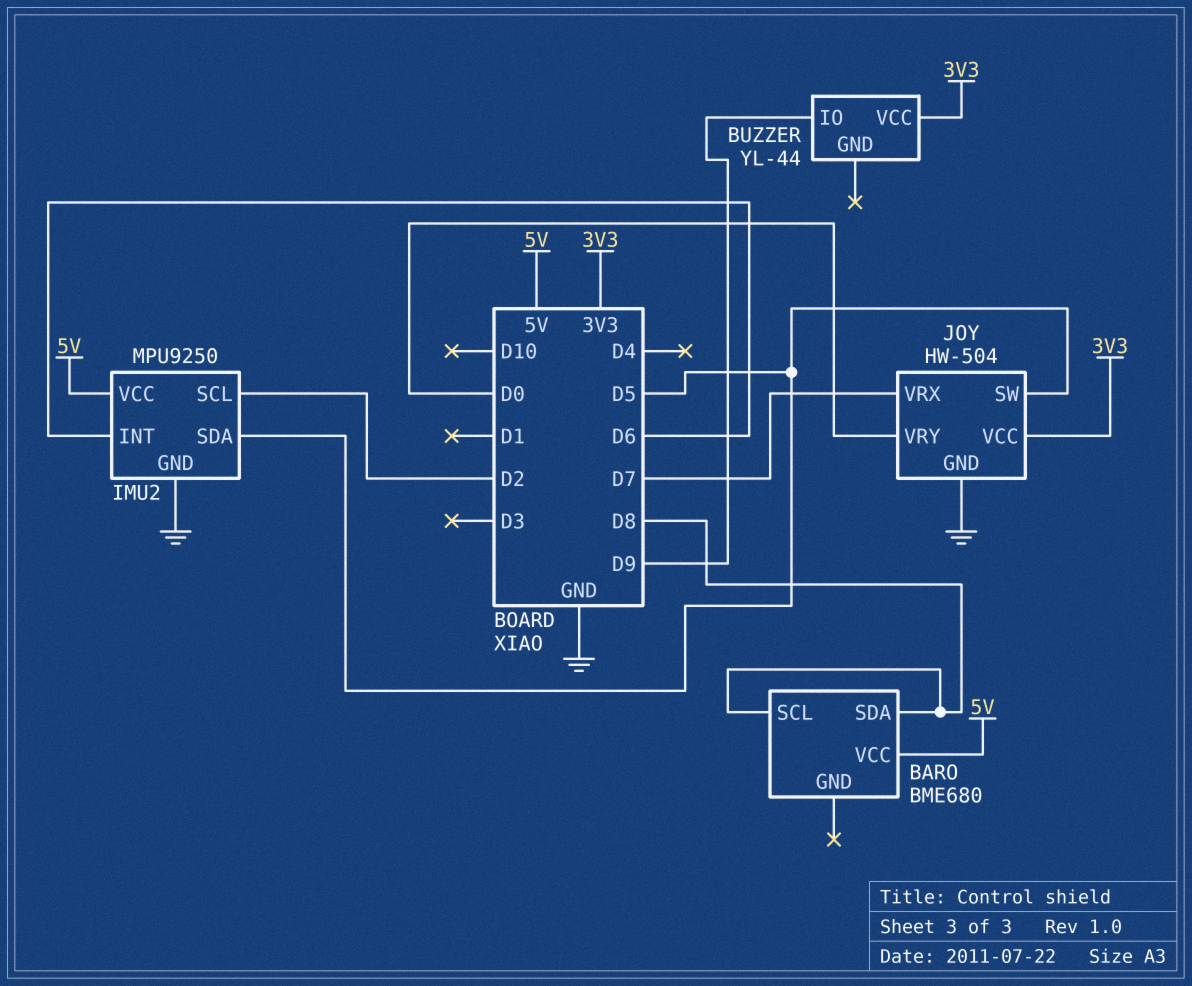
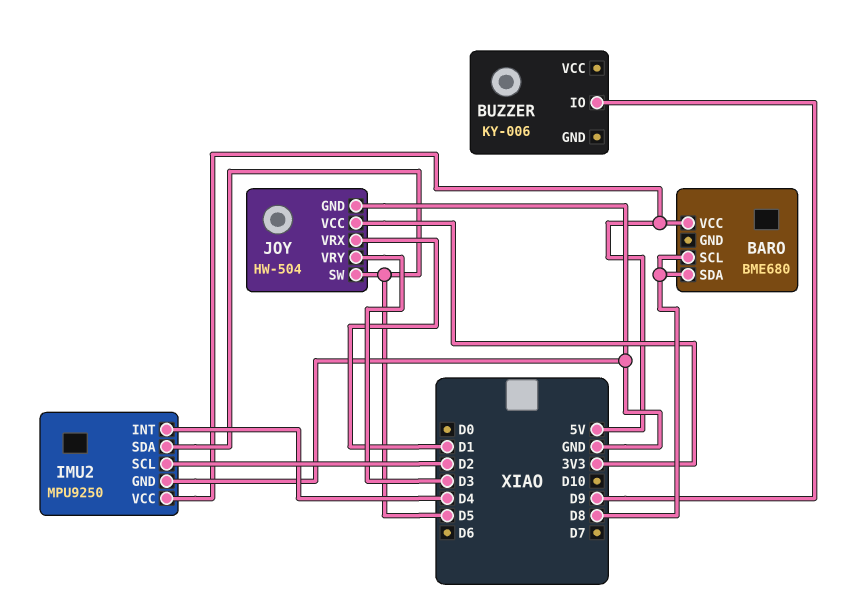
BUZZER: YL-44 -> KY-006
BUZZER pin VCC: 3V3 -> none
IMU2 pin INT: D6 -> D4
JOY pin VRX: D7 -> D1
JOY pin VRY: D0 -> D3

